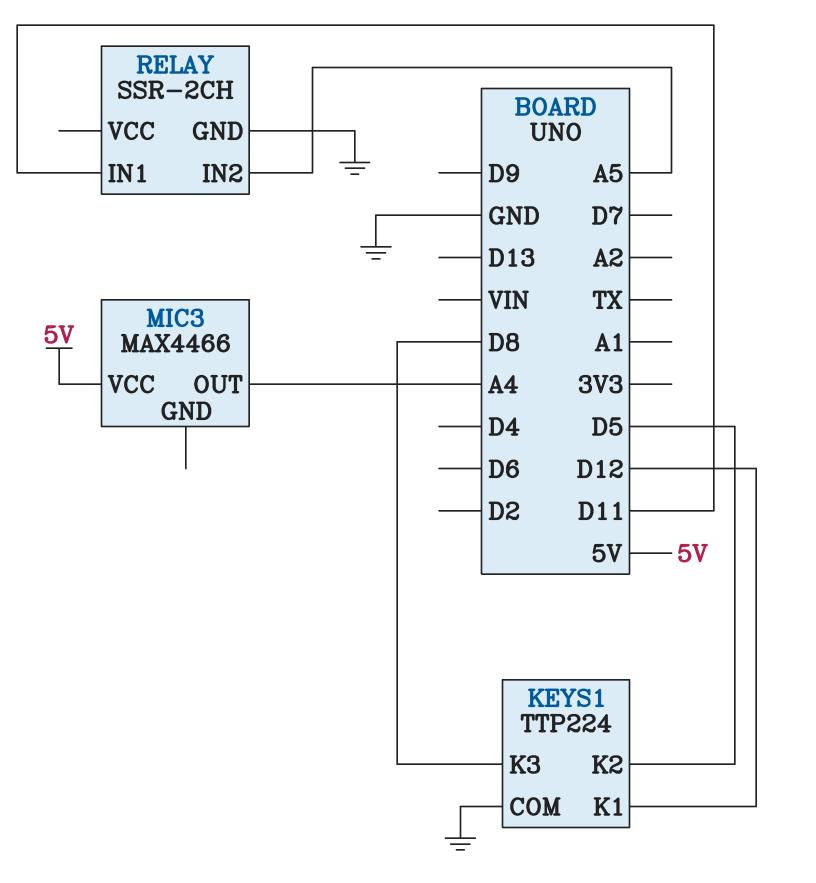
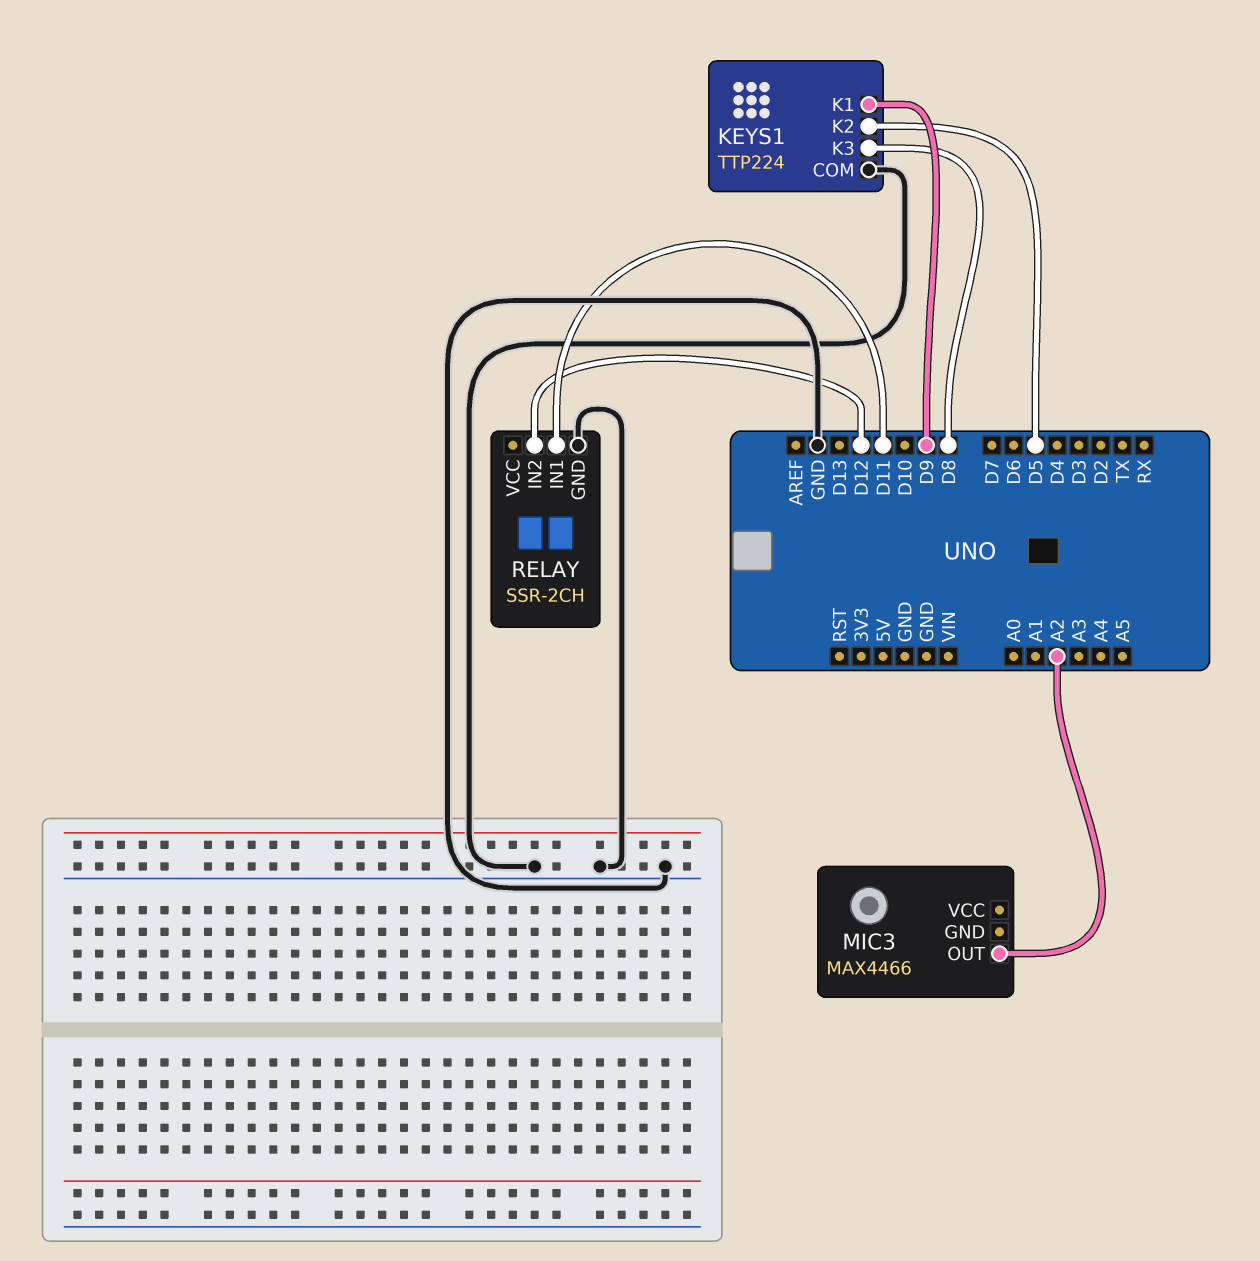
KEYS1 pin K1: D12 -> D9
MIC3 pin OUT: A4 -> A2
MIC3 pin VCC: 5V -> none
RELAY pin IN2: A5 -> D12

